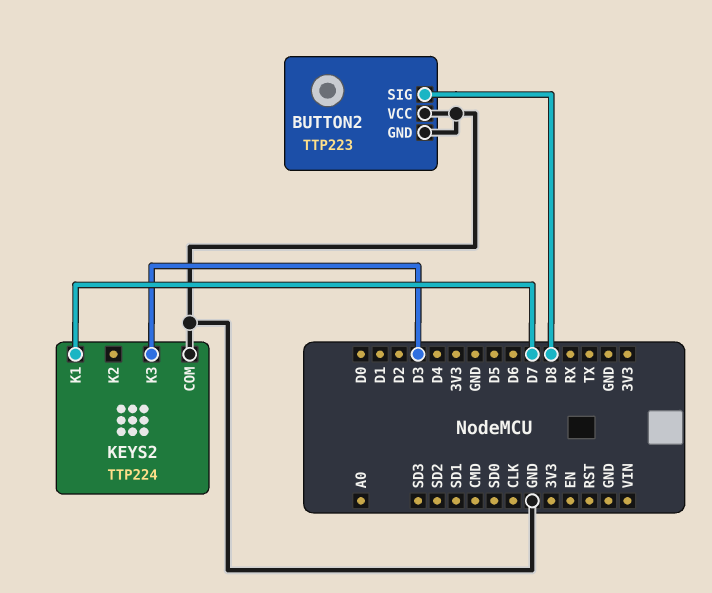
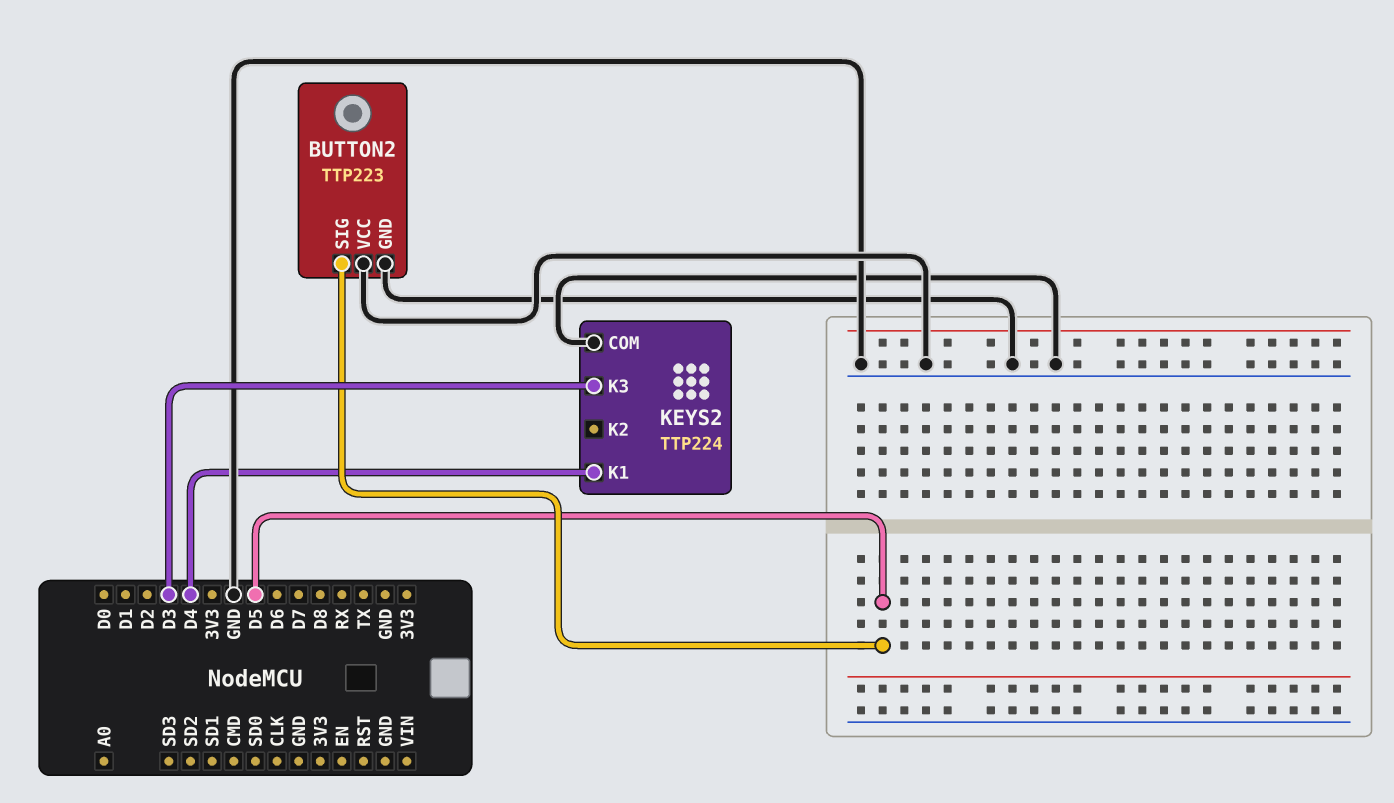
BUTTON2 pin SIG: D8 -> D5
KEYS2 pin K1: D7 -> D4

